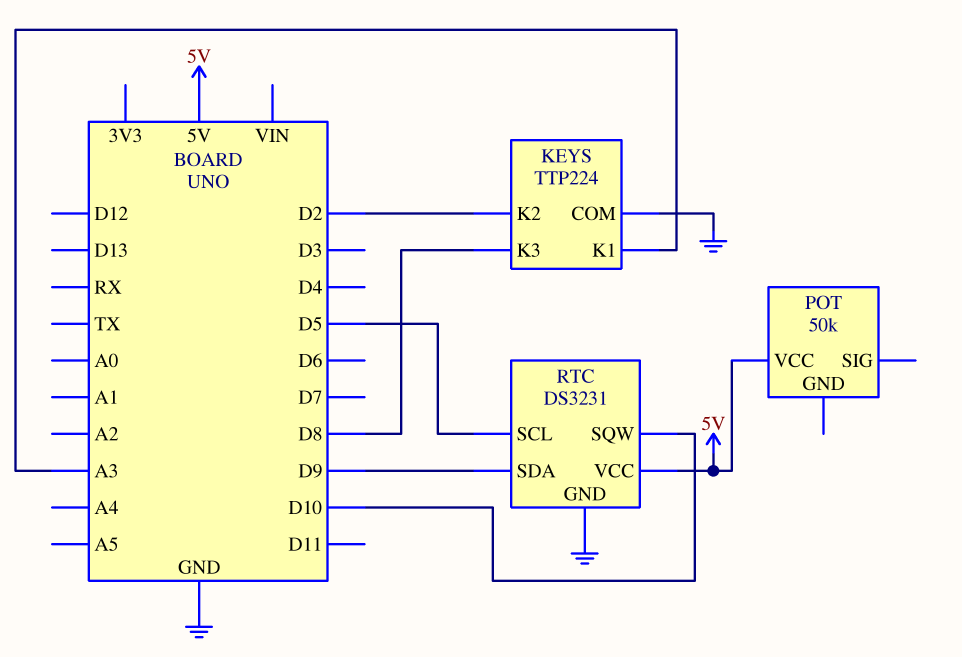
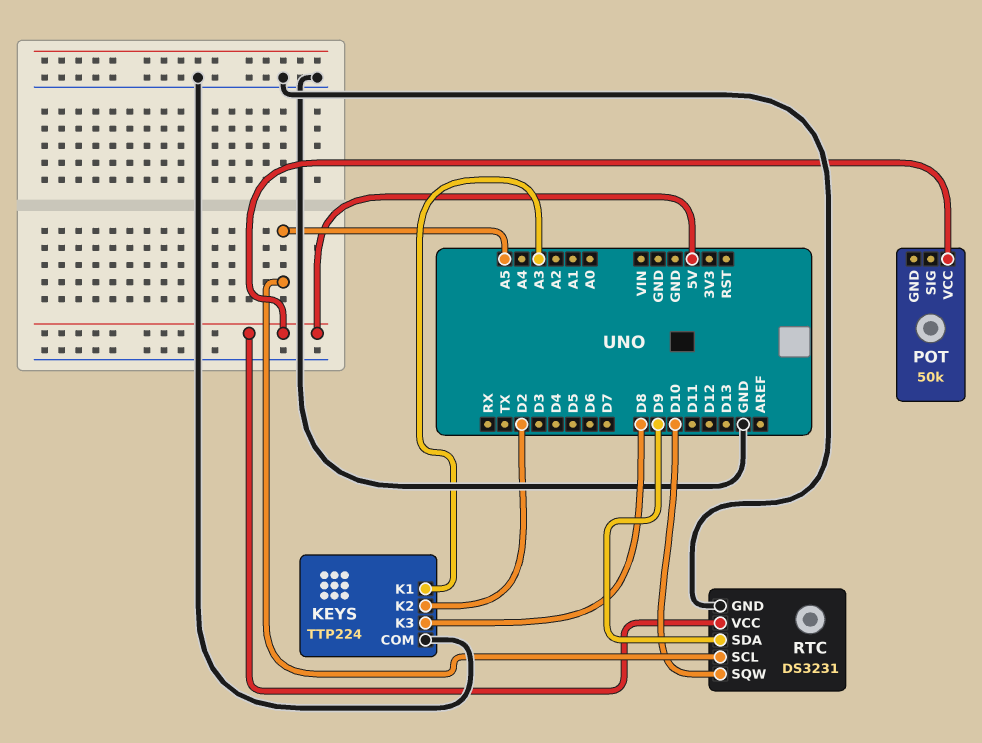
RTC pin SCL: D5 -> A5

